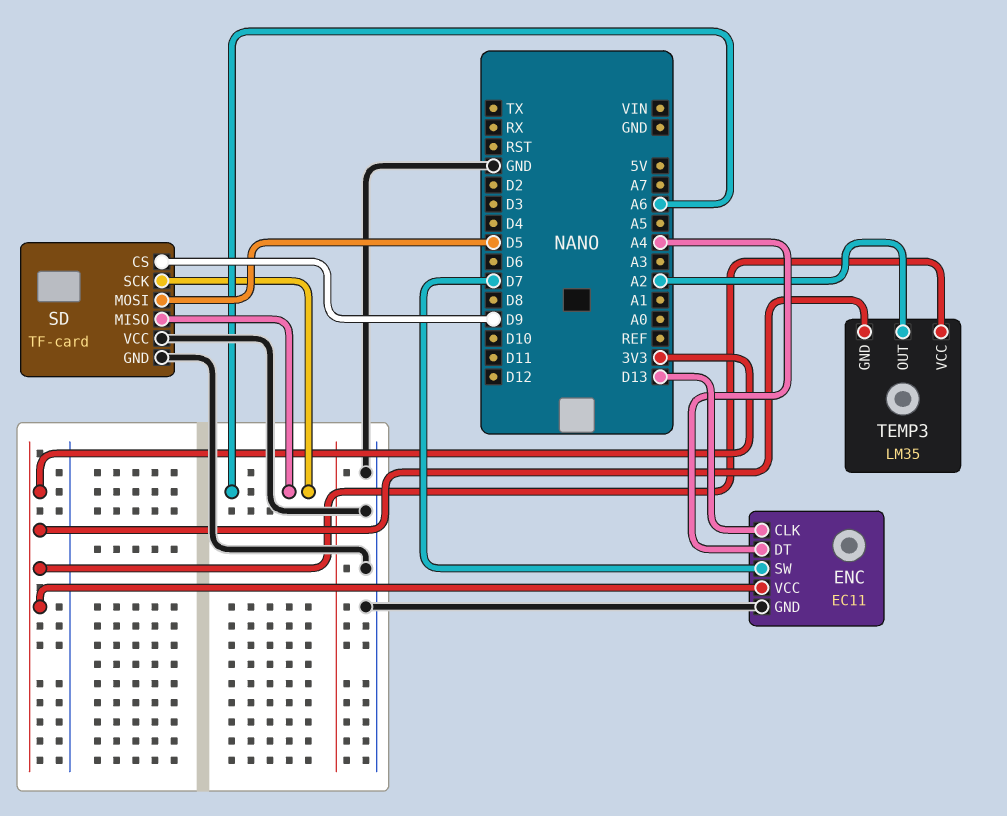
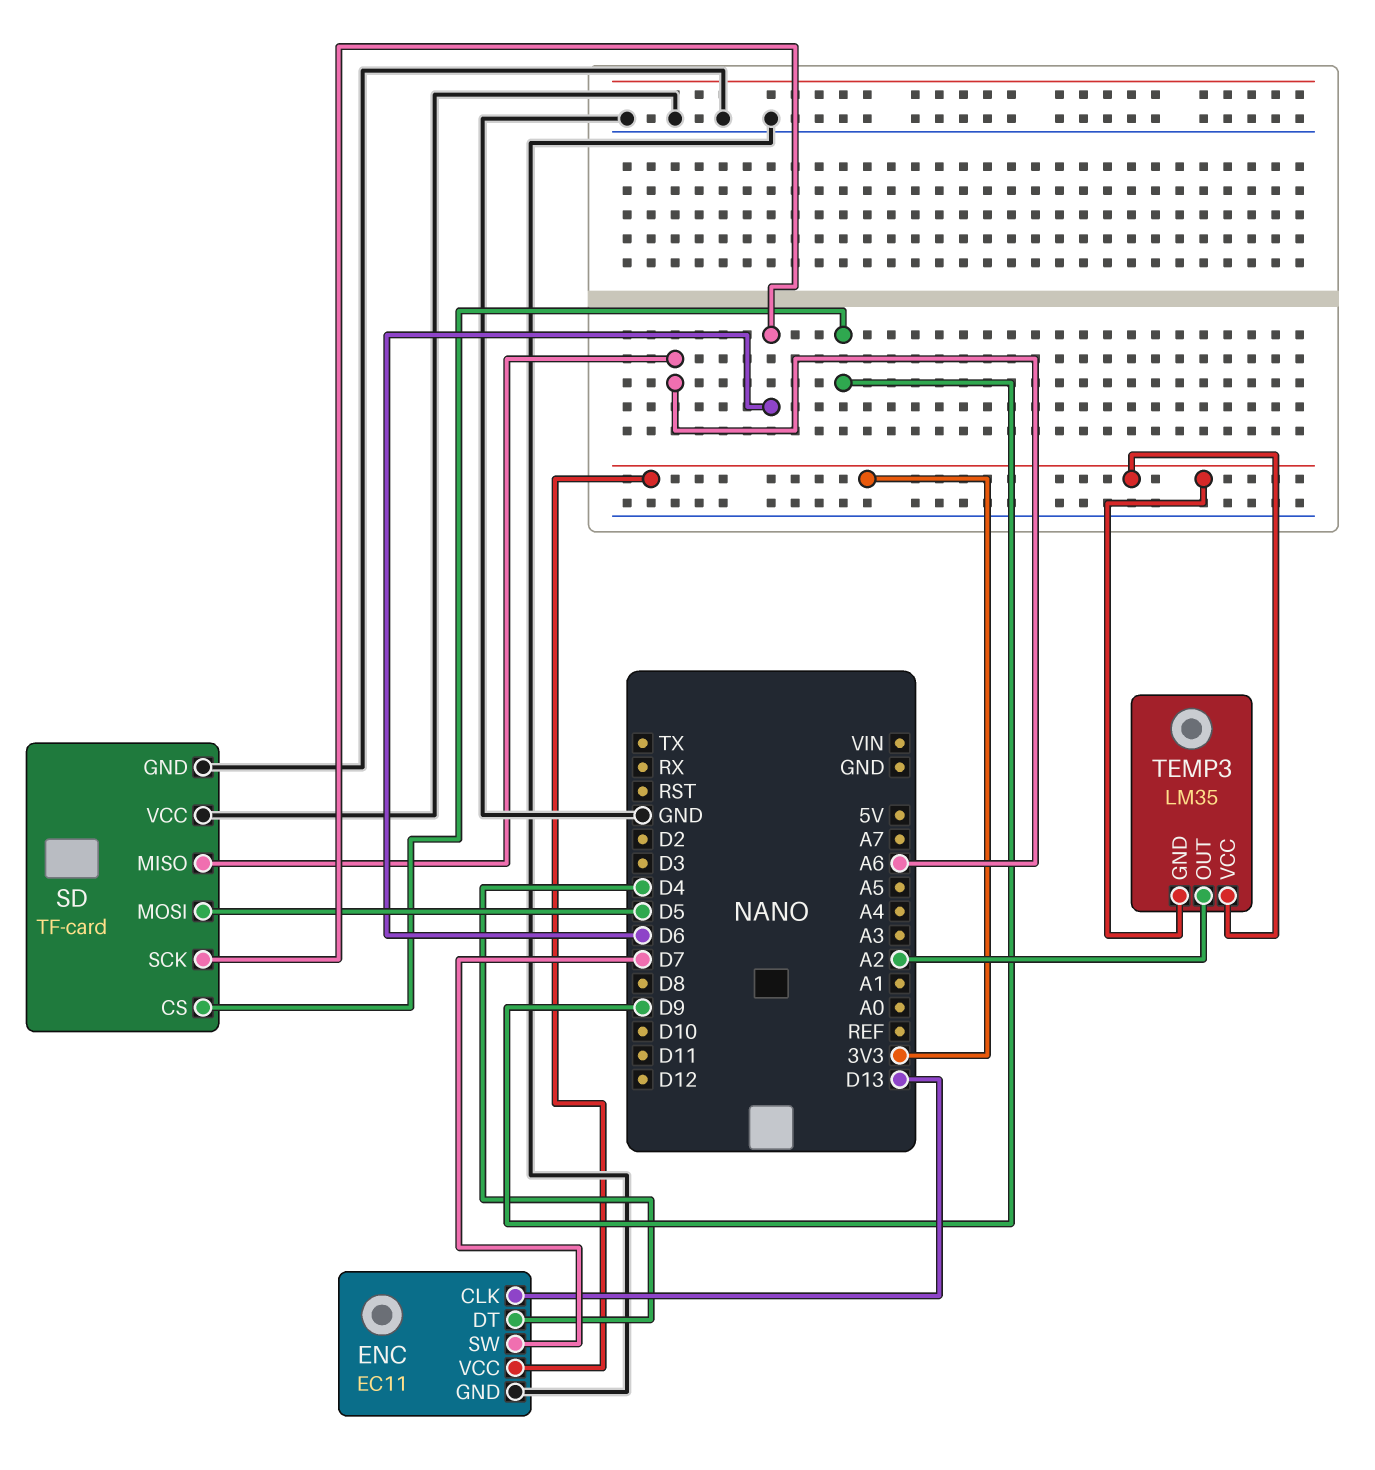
ENC pin DT: A4 -> D4
SD pin SCK: A6 -> D6

